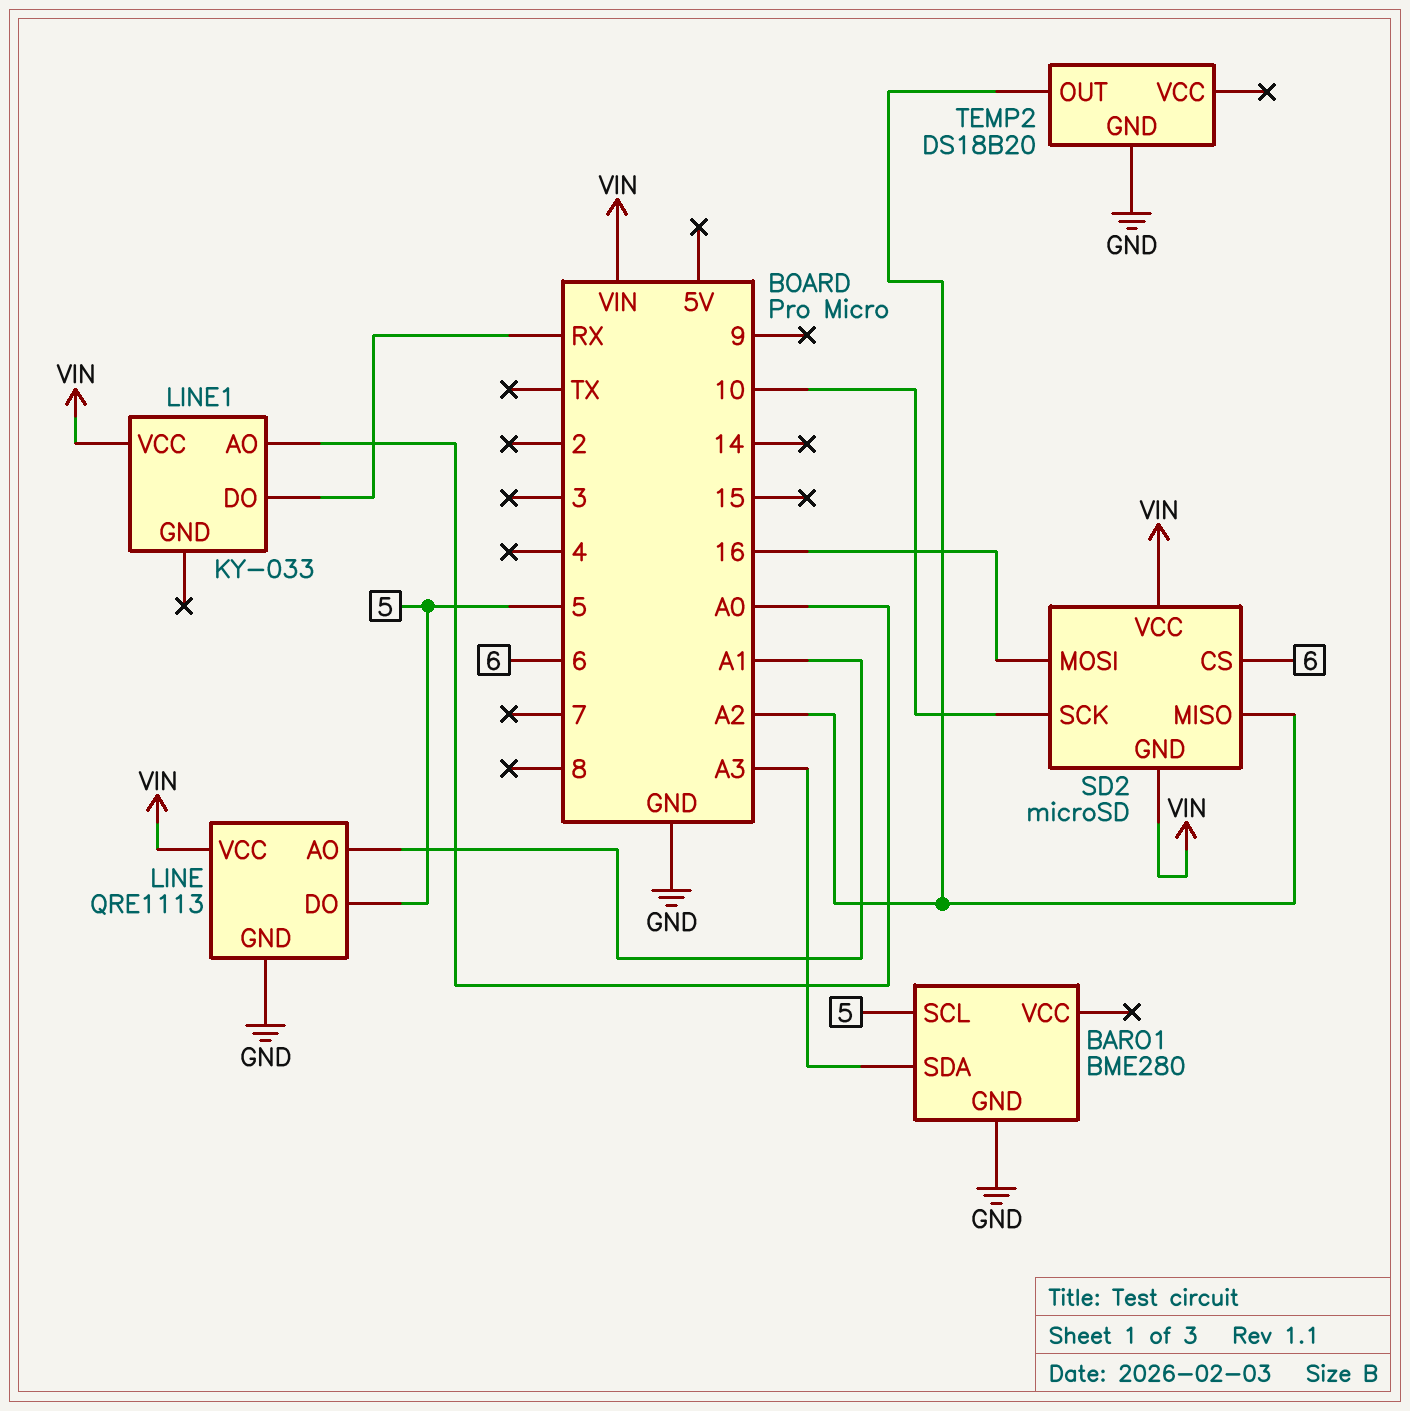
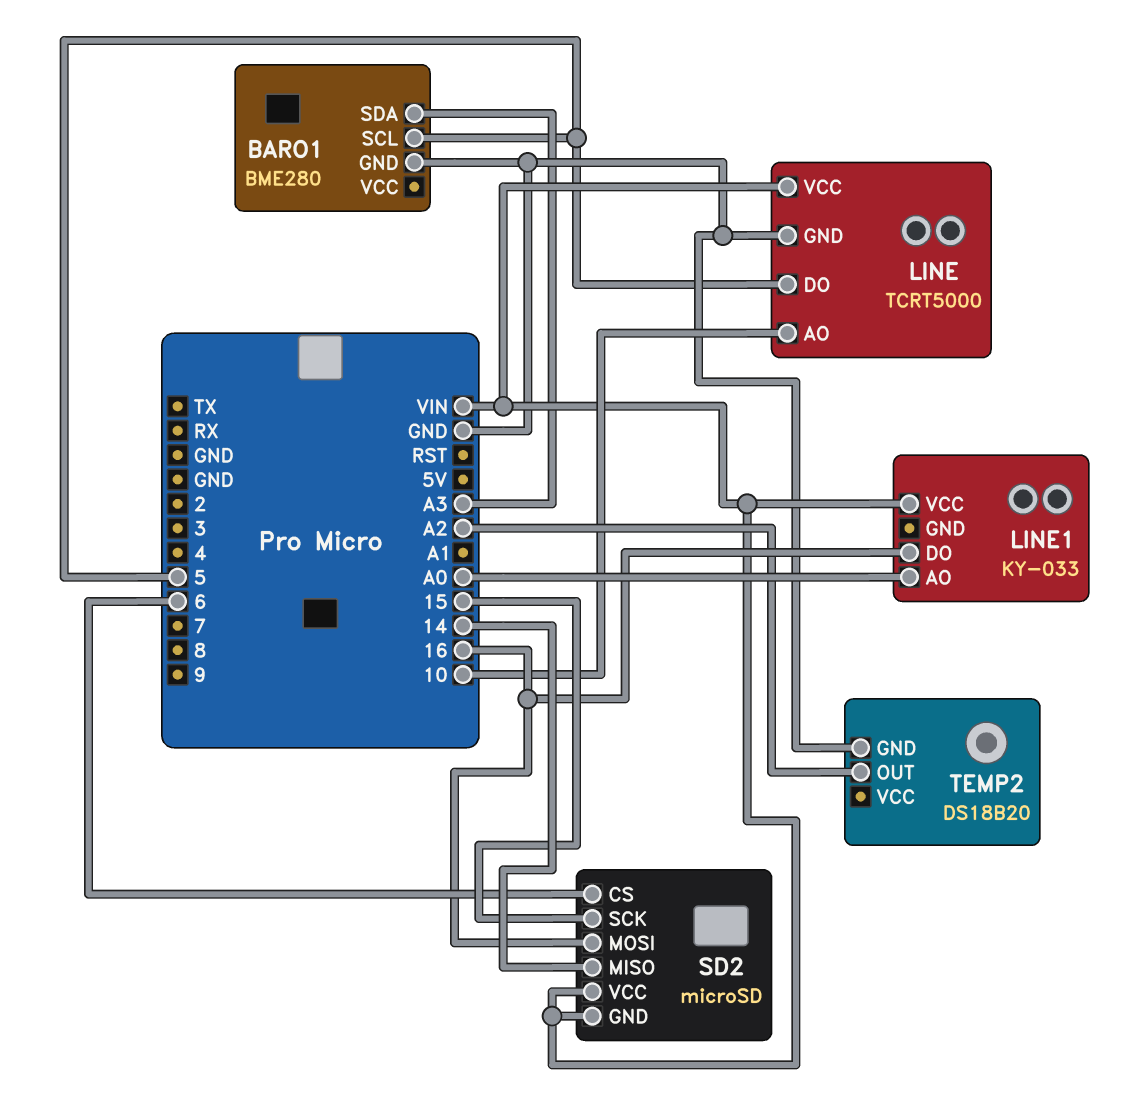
LINE: QRE1113 -> TCRT5000
LINE pin AO: A1 -> 10
LINE1 pin DO: RX -> 16
SD2 pin MISO: A2 -> 14
SD2 pin SCK: 10 -> 15

